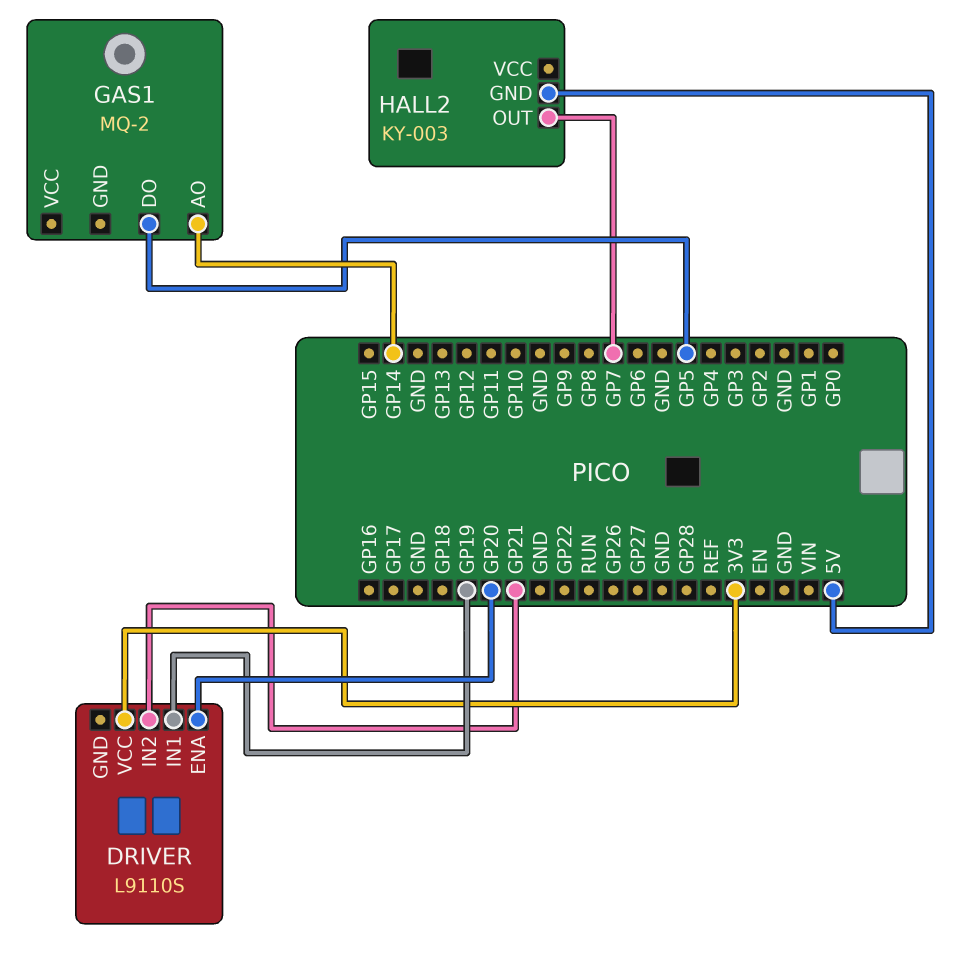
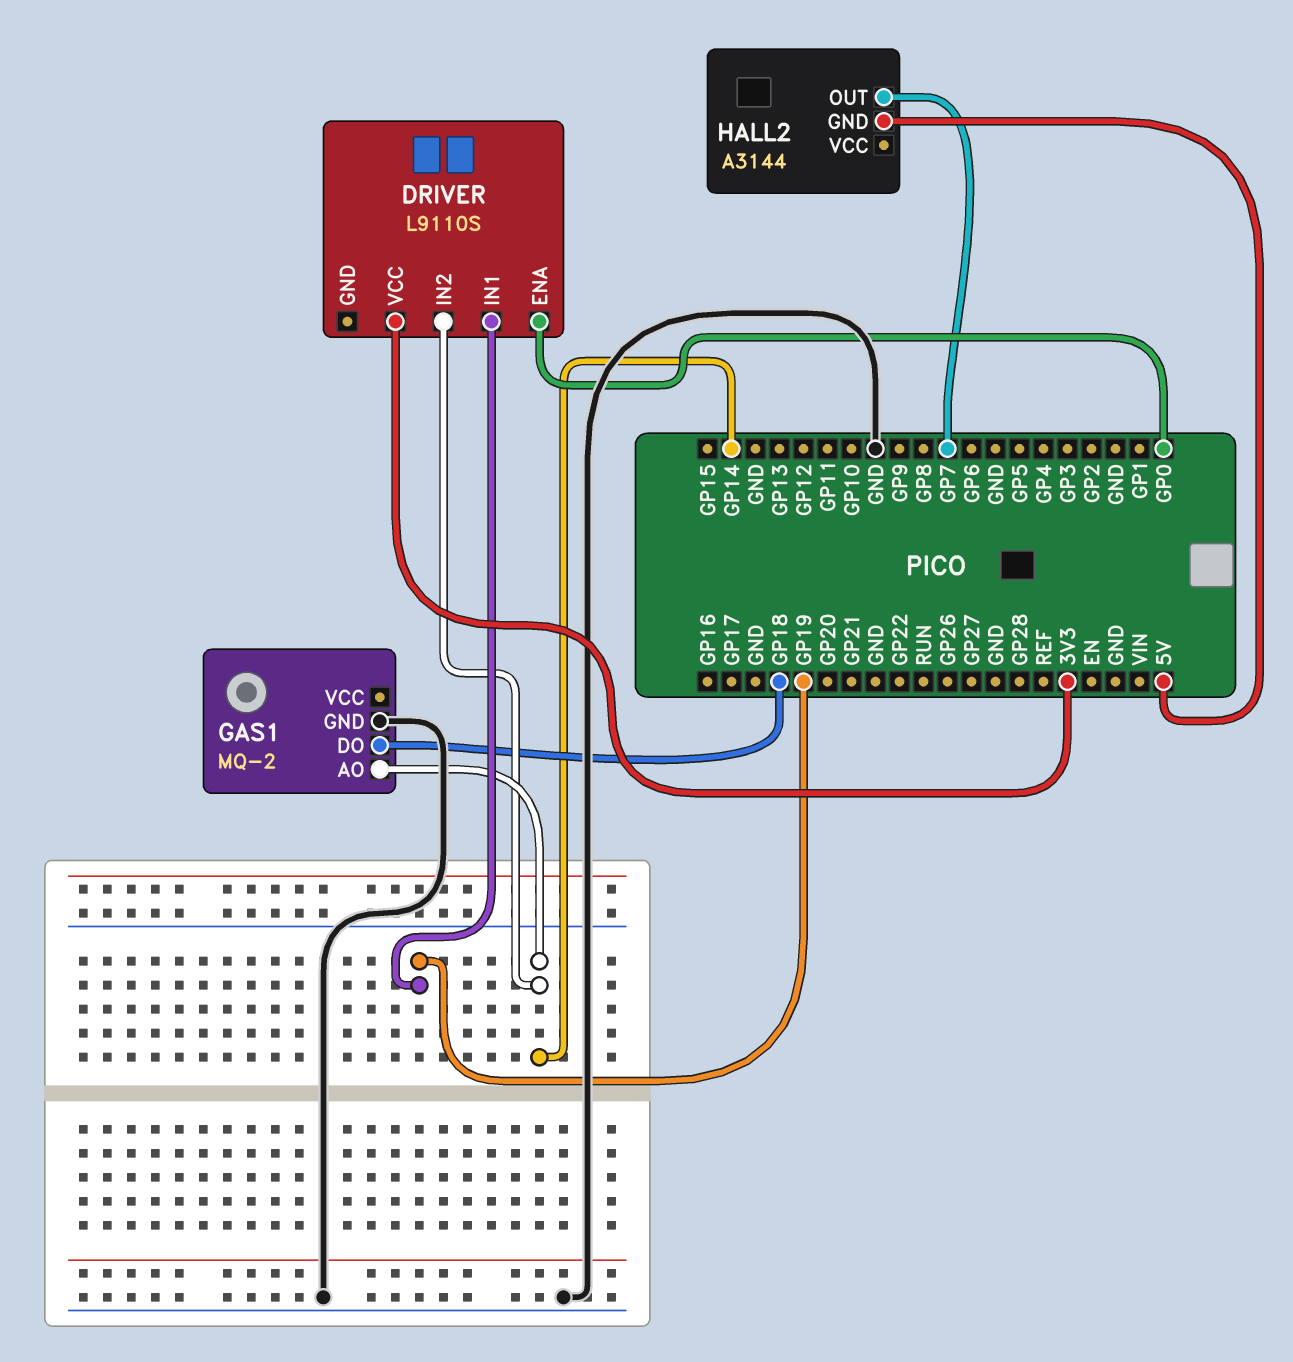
DRIVER pin ENA: GP20 -> GP0
DRIVER pin IN2: GP21 -> GP14
GAS1 pin DO: GP5 -> GP18
GAS1 pin GND: none -> GND
HALL2: KY-003 -> A3144

